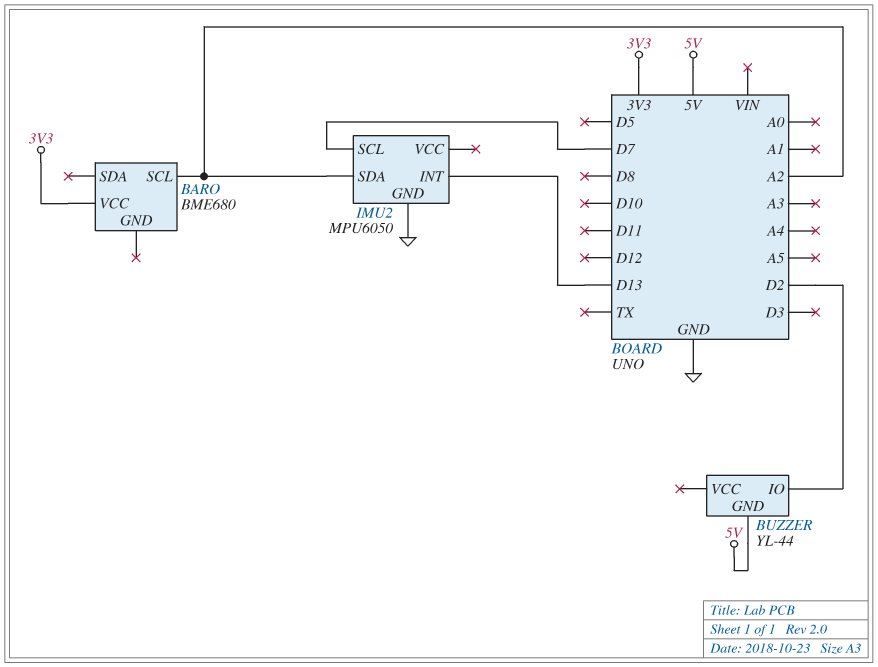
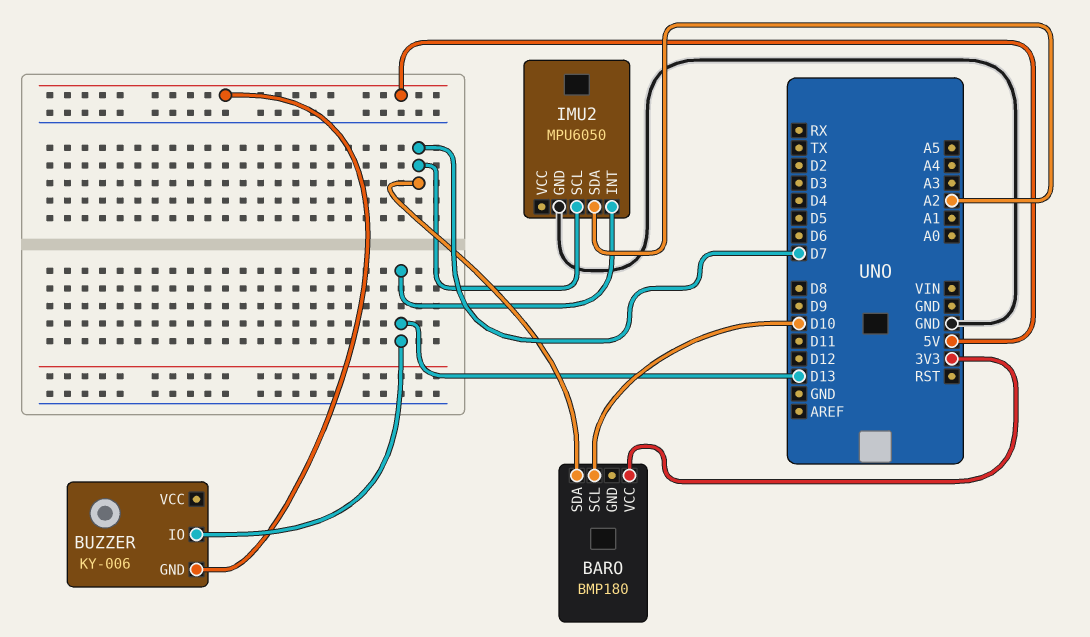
BARO: BME680 -> BMP180
BARO pin SCL: A2 -> D10
BARO pin SDA: none -> D7
BUZZER: YL-44 -> KY-006
BUZZER pin IO: D2 -> D13

